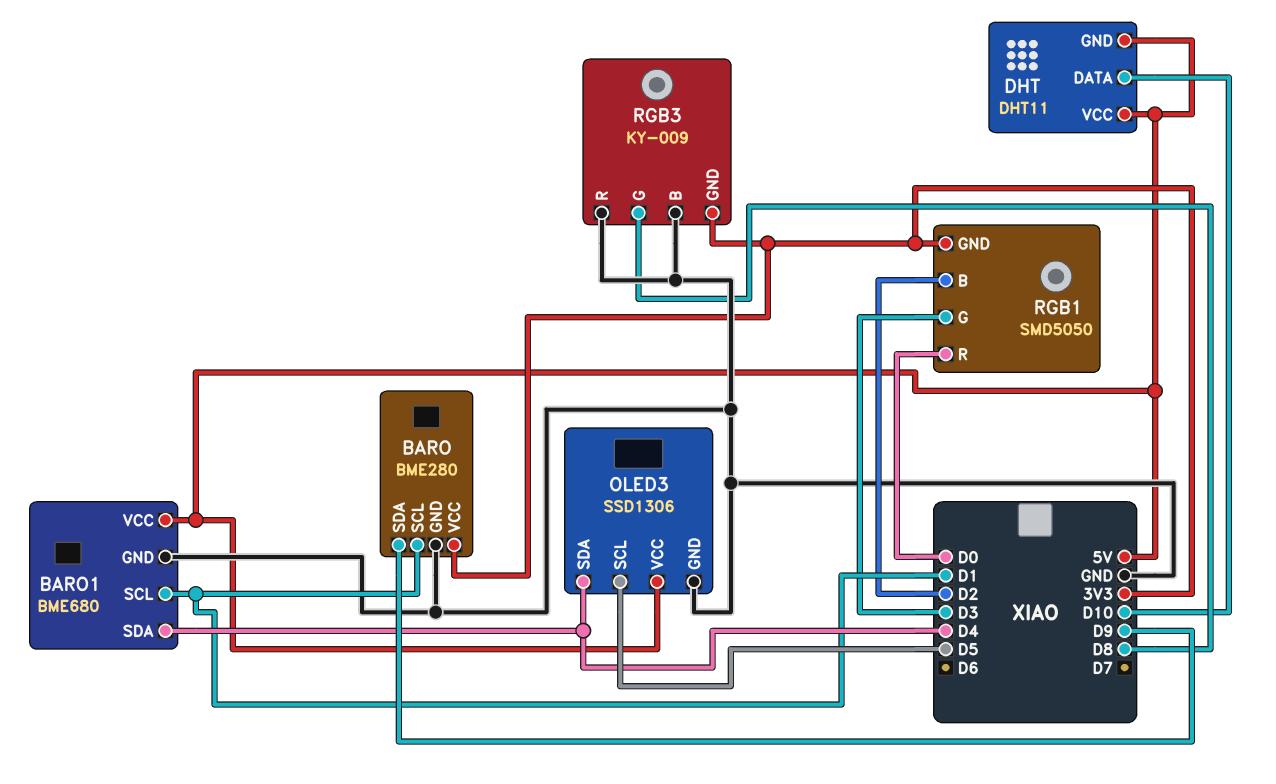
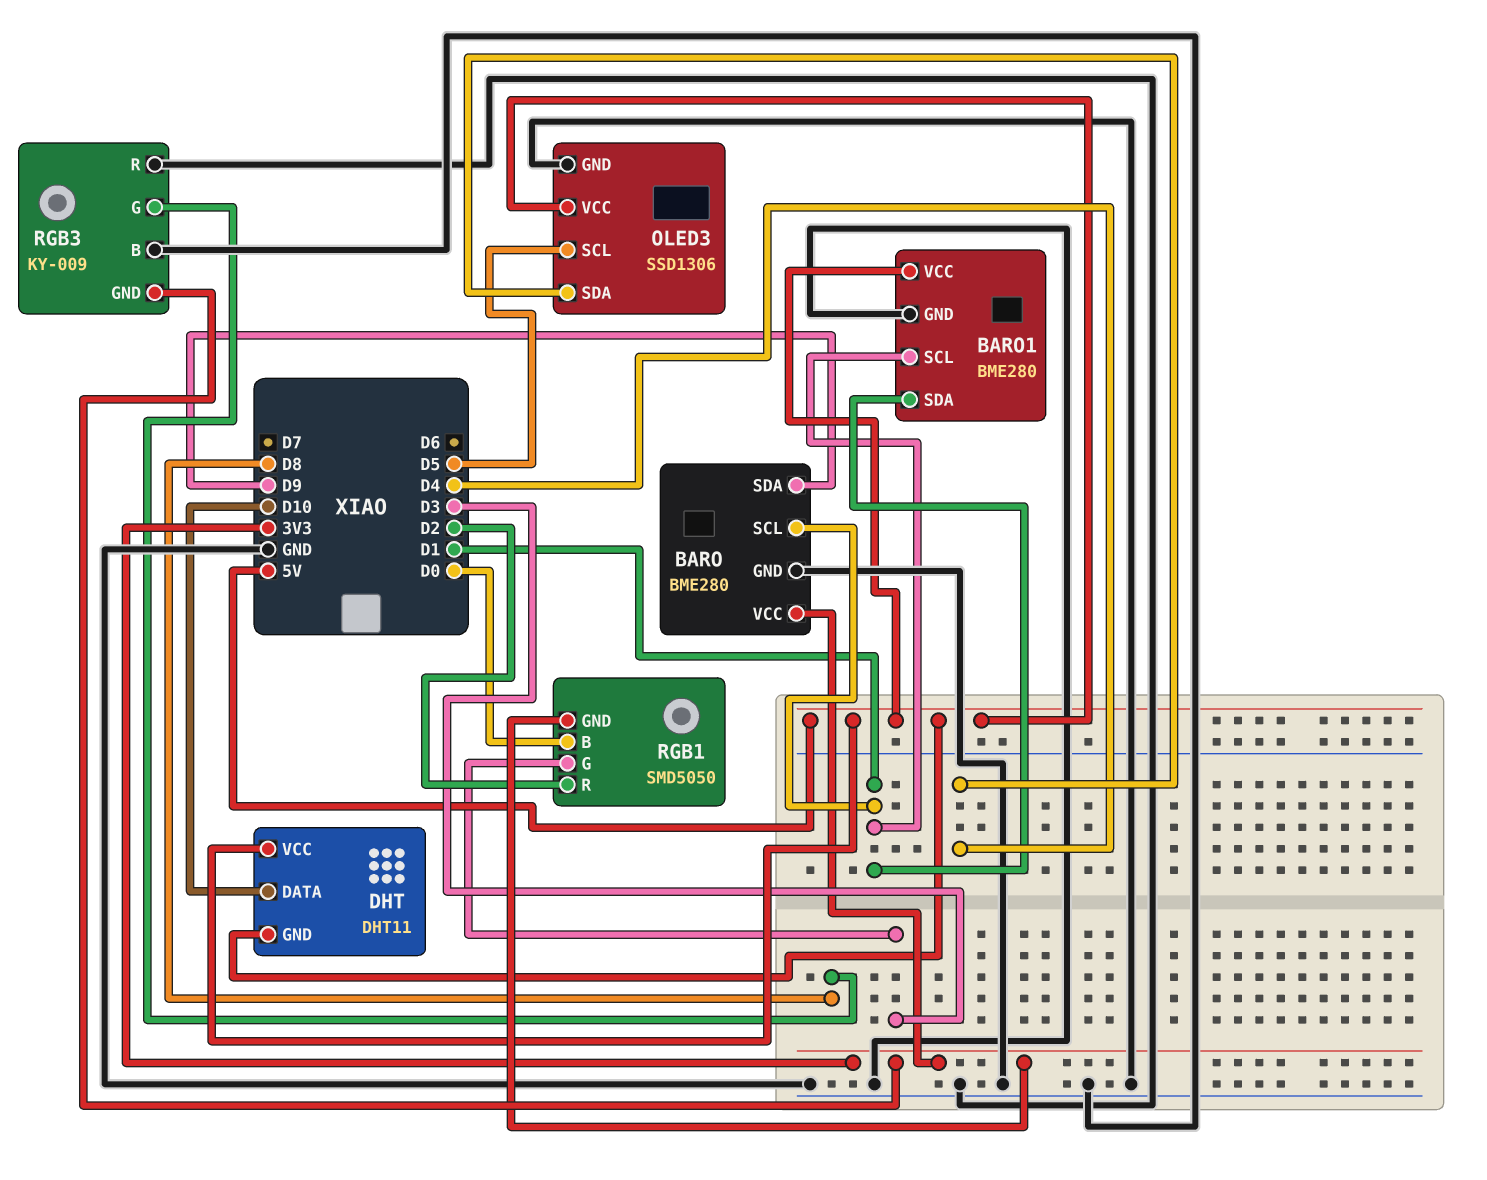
BARO1: BME680 -> BME280
BARO1 pin SDA: D4 -> D1
RGB1 pin B: D2 -> D0
RGB1 pin R: D0 -> D2

